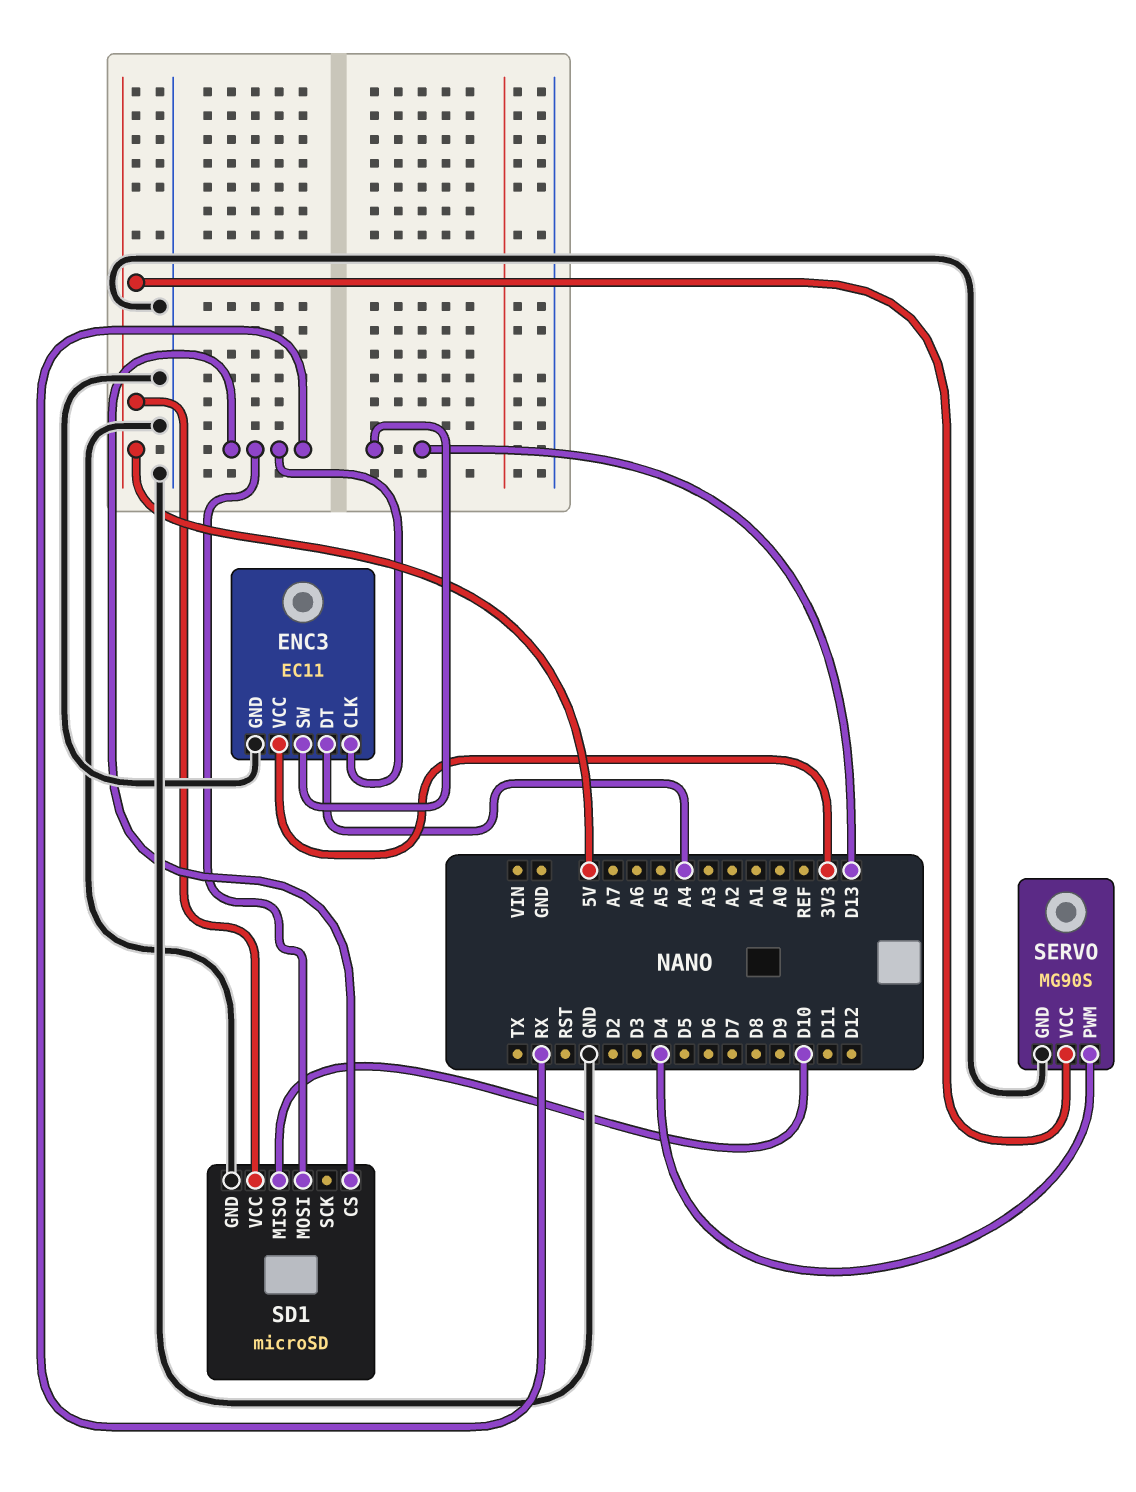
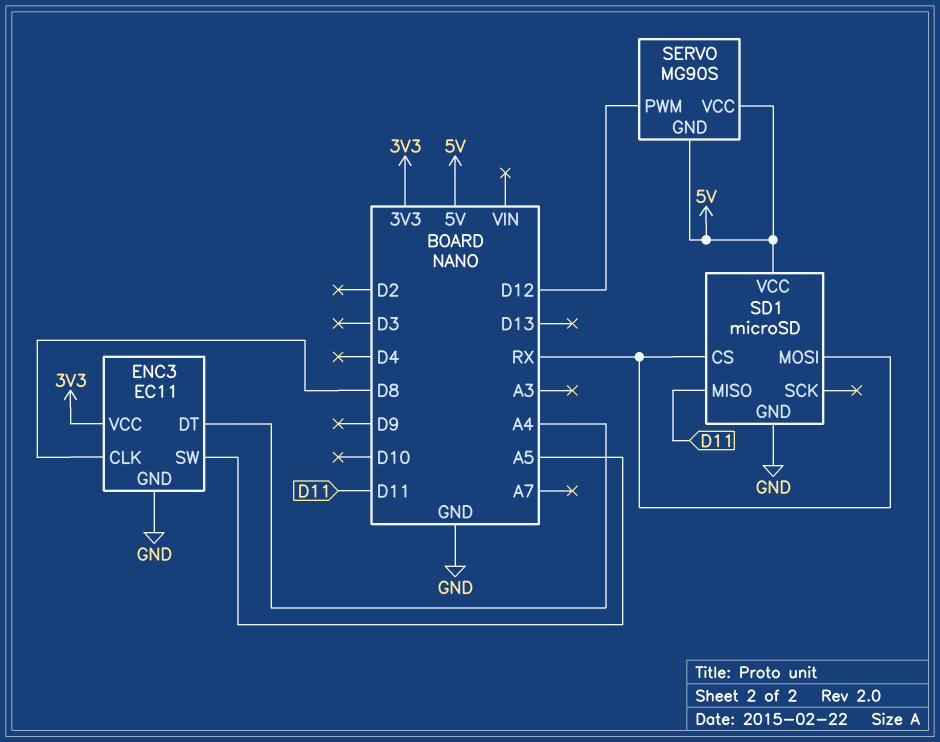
ENC3 pin CLK: RX -> D8
ENC3 pin SW: D13 -> A5
SD1 pin MISO: D10 -> D11
SERVO pin GND: GND -> 5V
SERVO pin PWM: D4 -> D12

